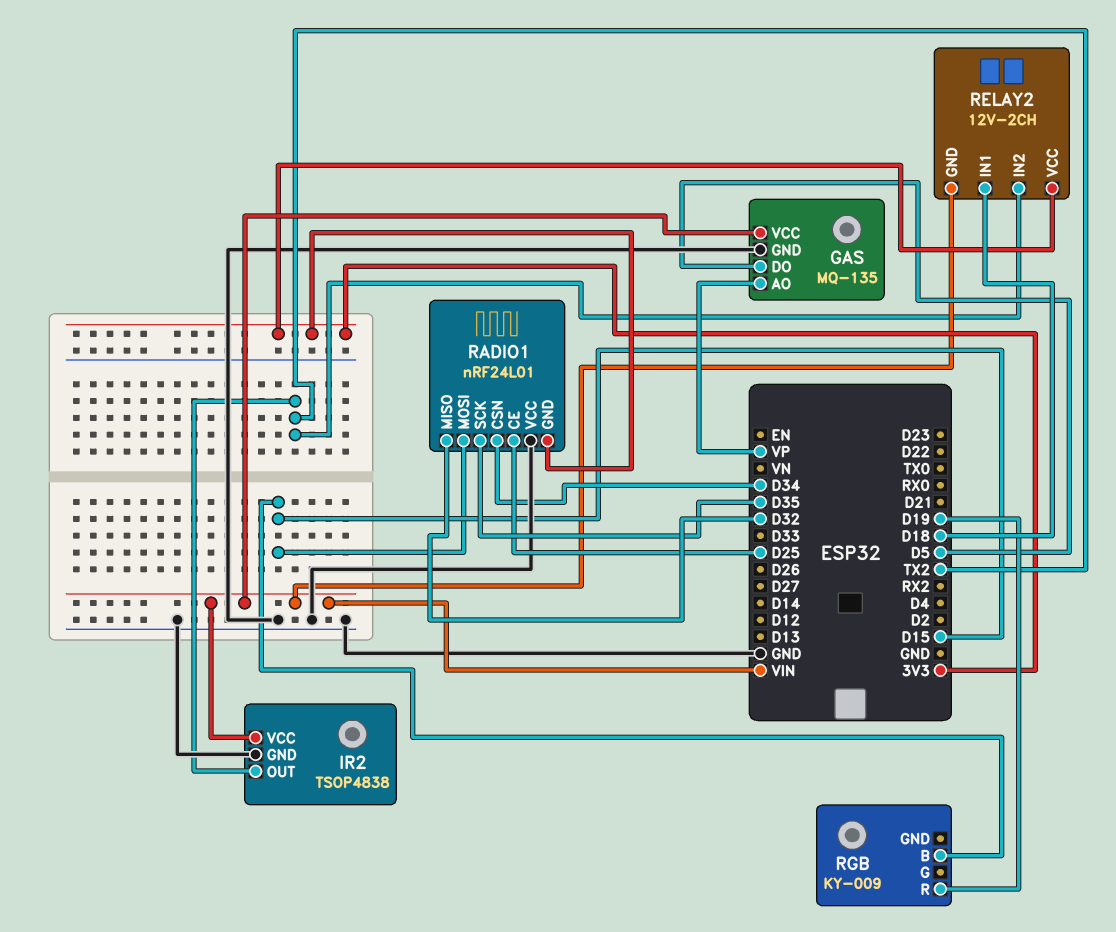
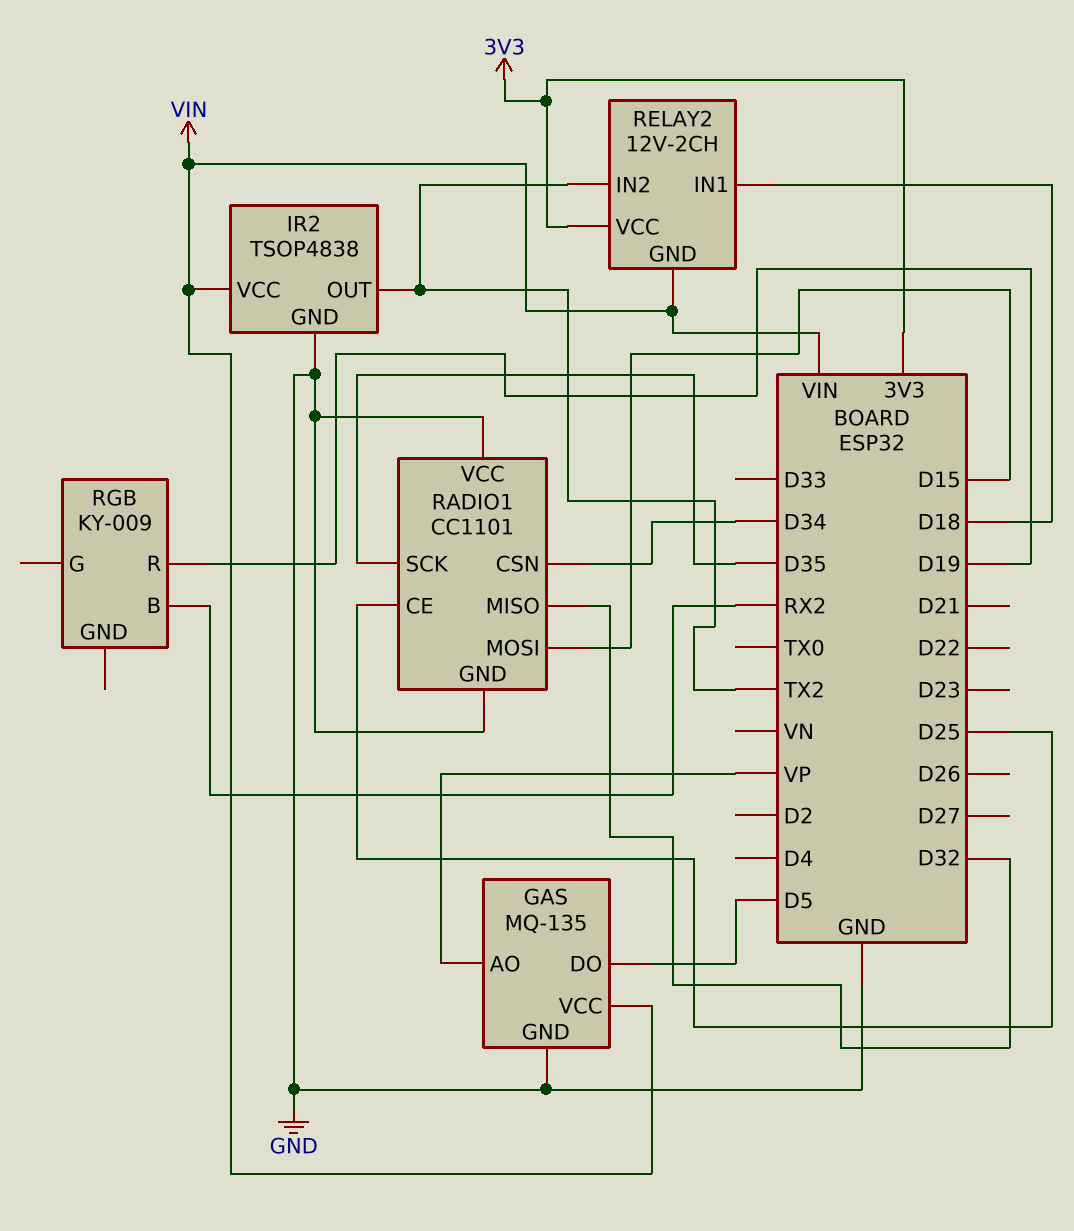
RADIO1: nRF24L01 -> CC1101
RADIO1 pin GND: 3V3 -> GND
RGB pin B: D15 -> RX2

